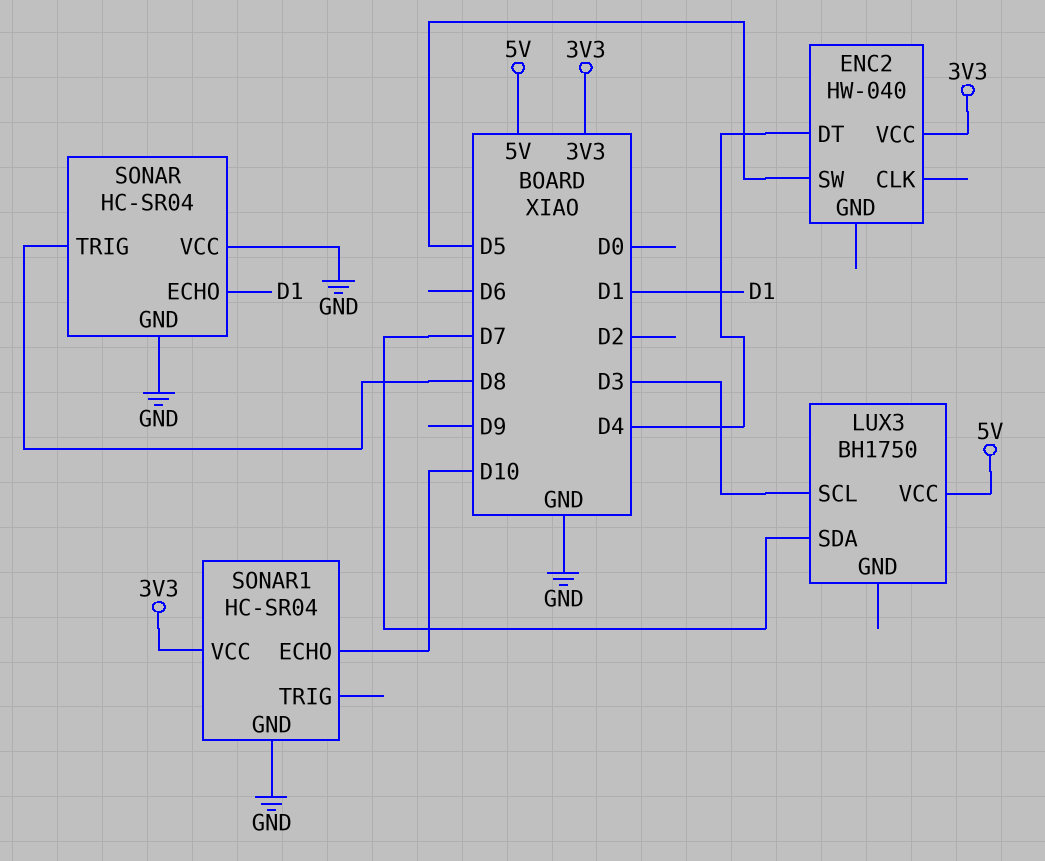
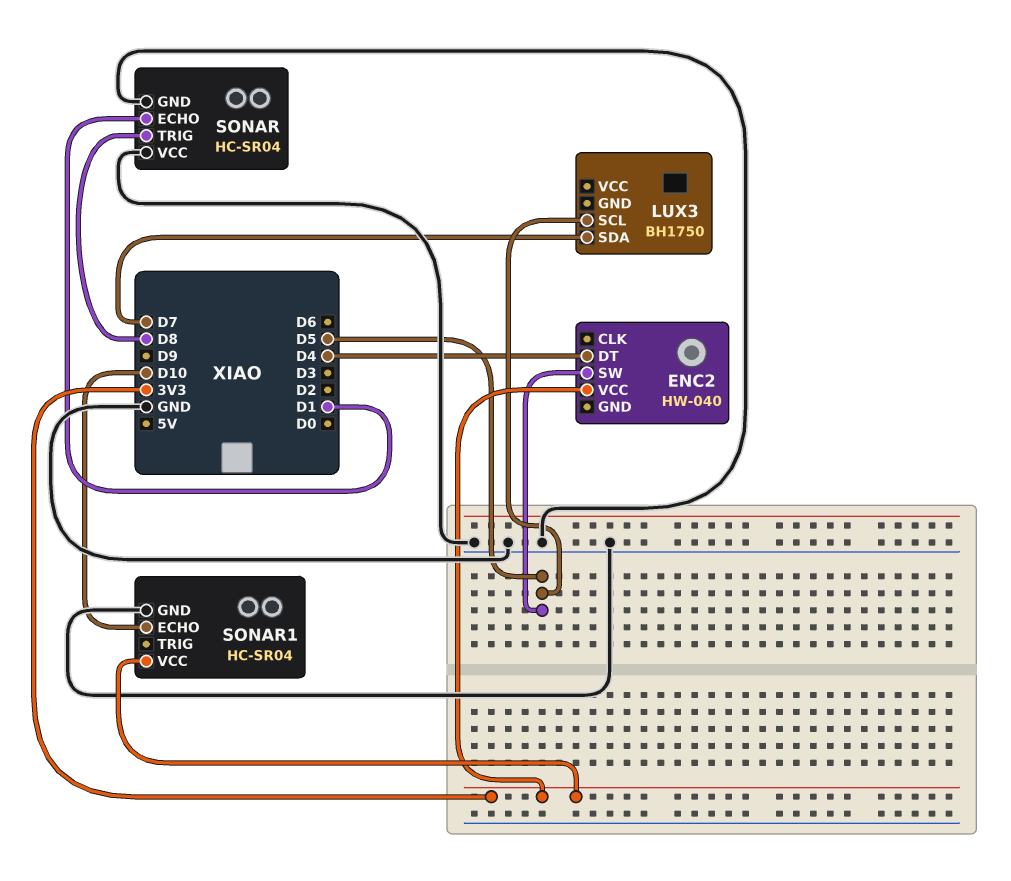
LUX3 pin SCL: D3 -> D5
LUX3 pin VCC: 5V -> none

